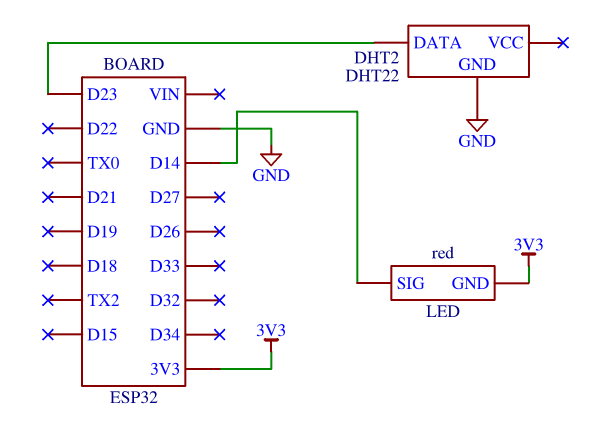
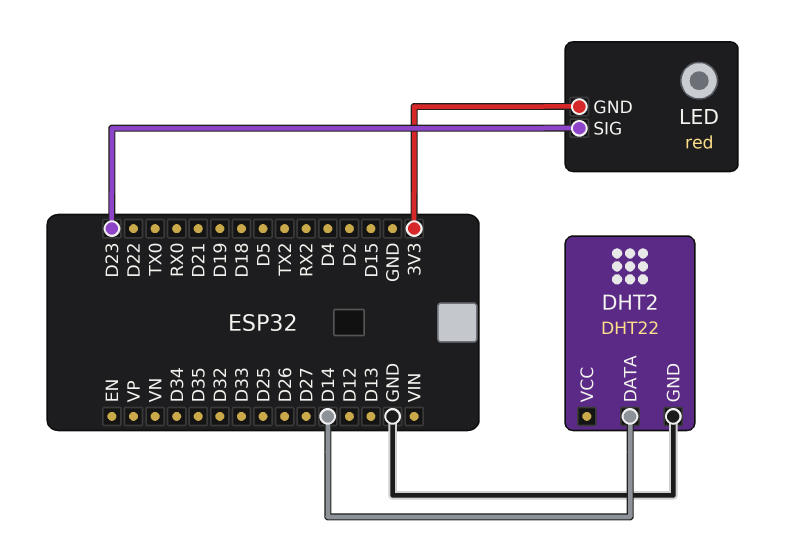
DHT2 pin DATA: D23 -> D14
LED pin SIG: D14 -> D23

